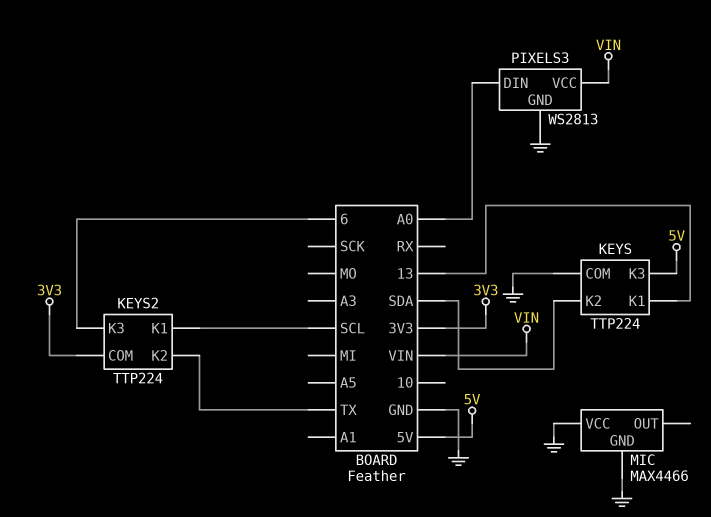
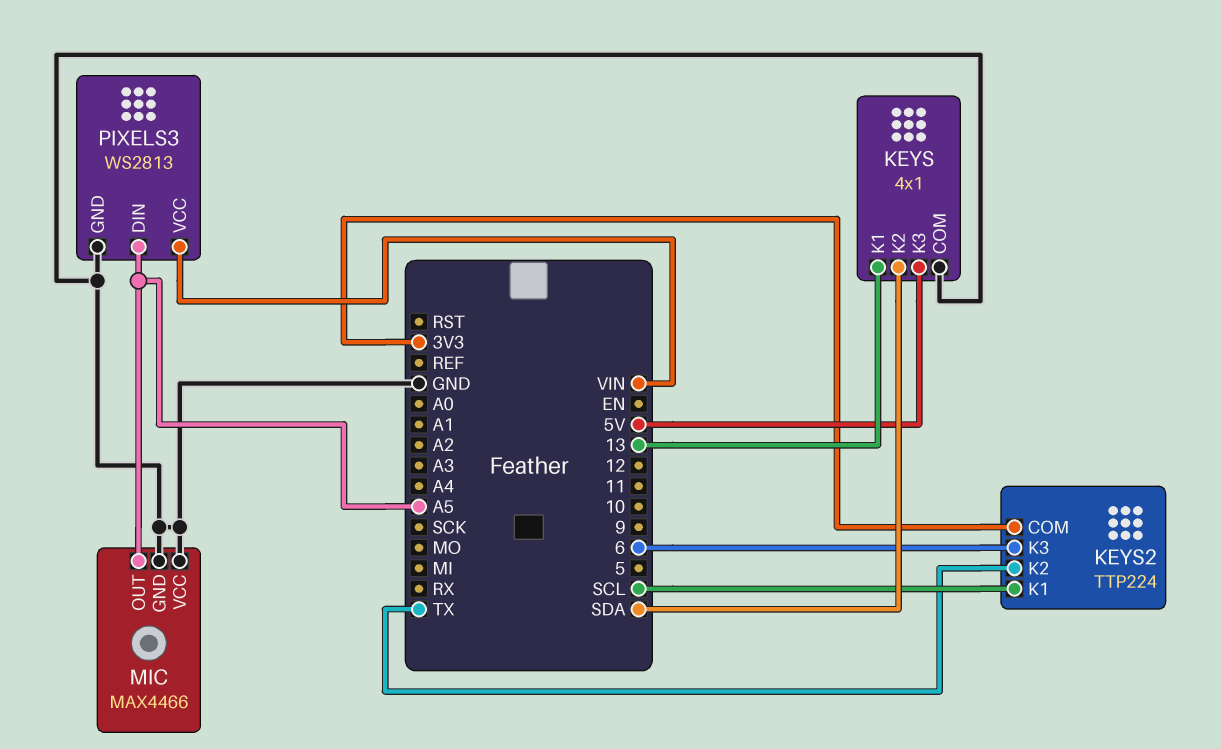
KEYS: TTP224 -> 4x1
MIC pin OUT: none -> A5
PIXELS3 pin DIN: A0 -> A5

